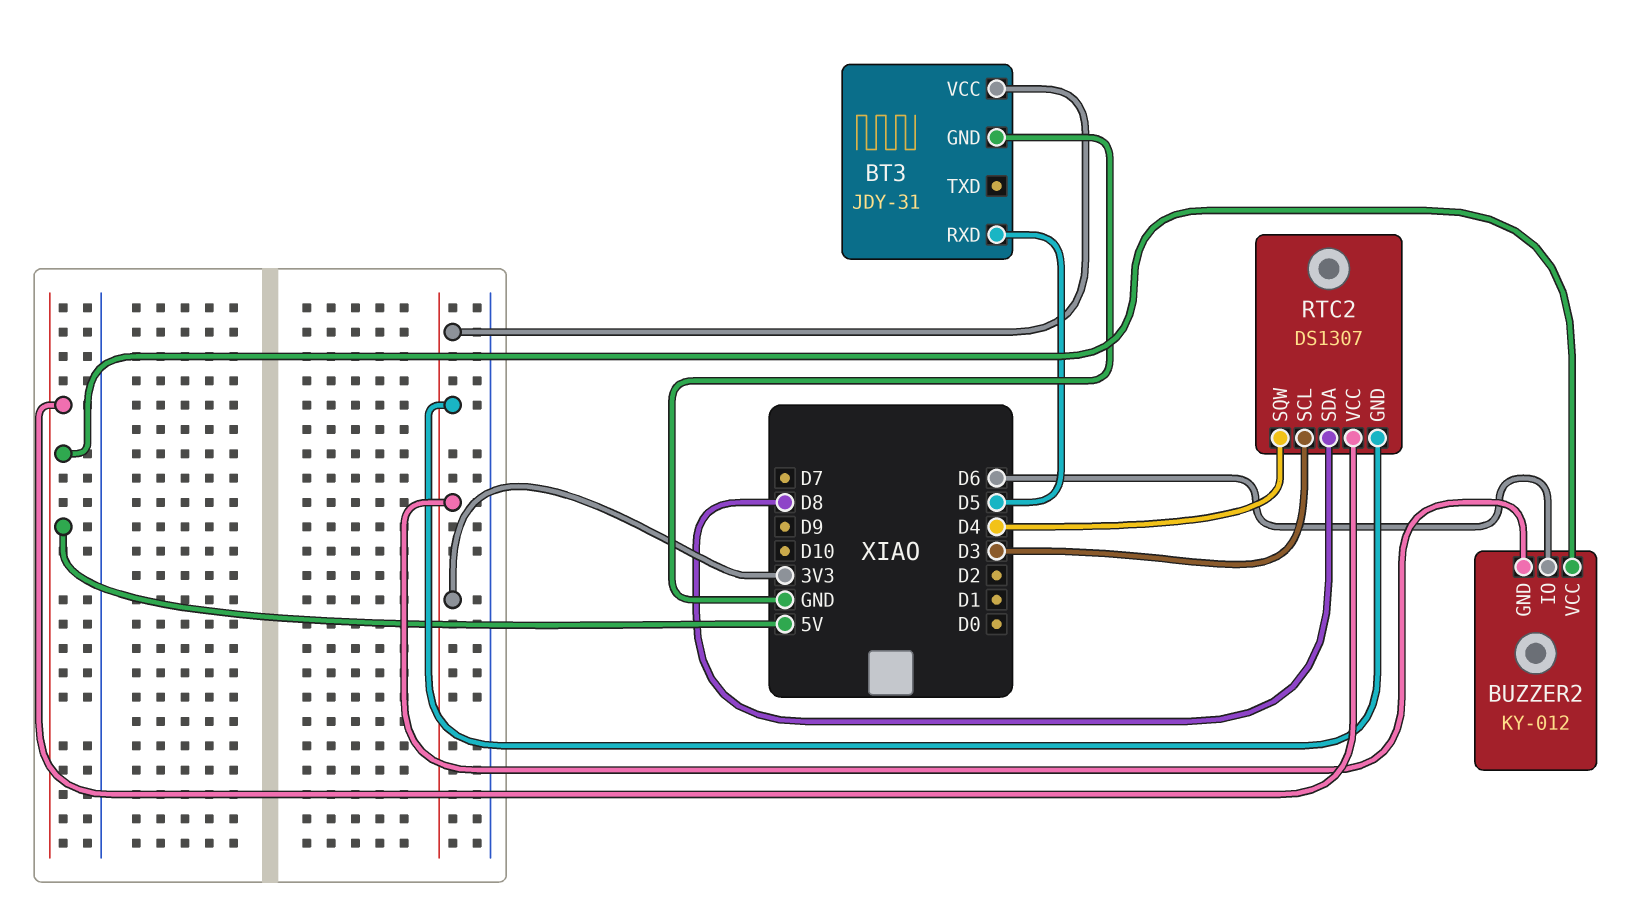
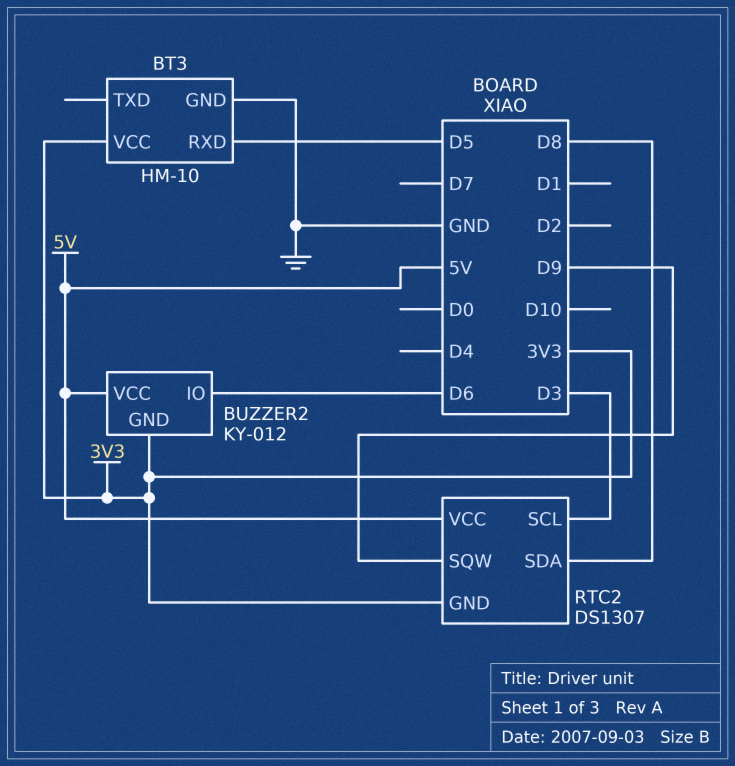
BT3: JDY-31 -> HM-10
RTC2 pin SQW: D4 -> D9

